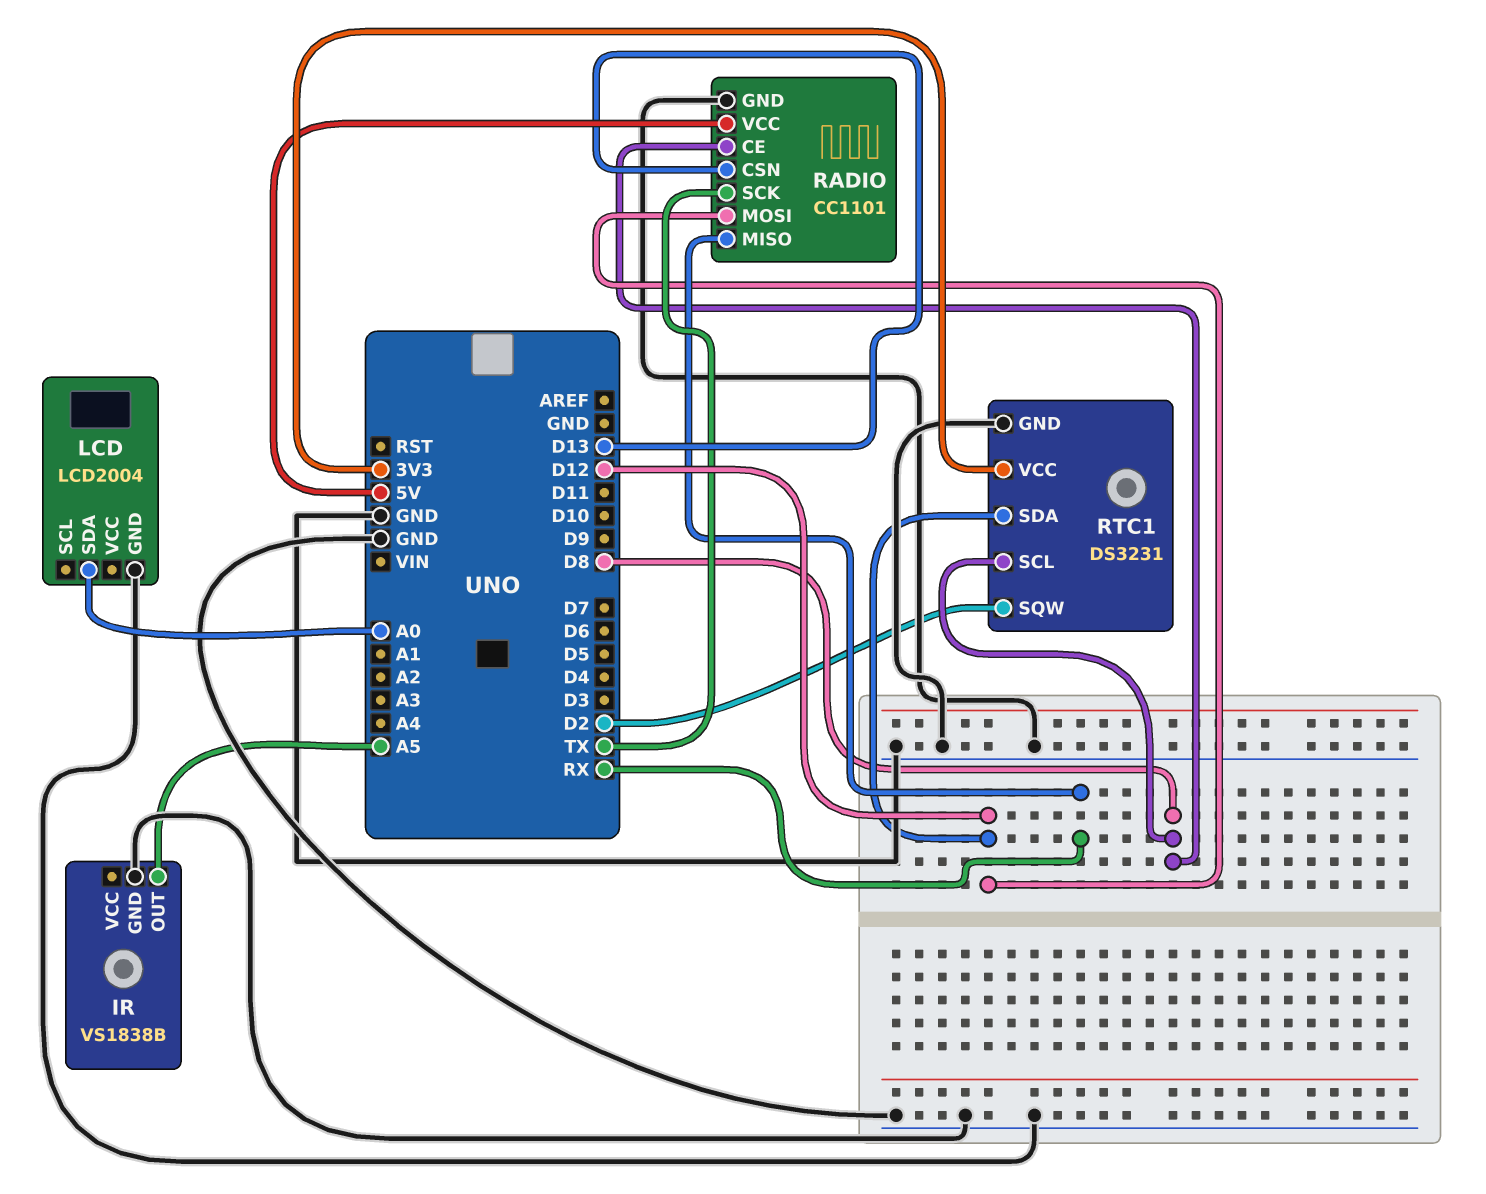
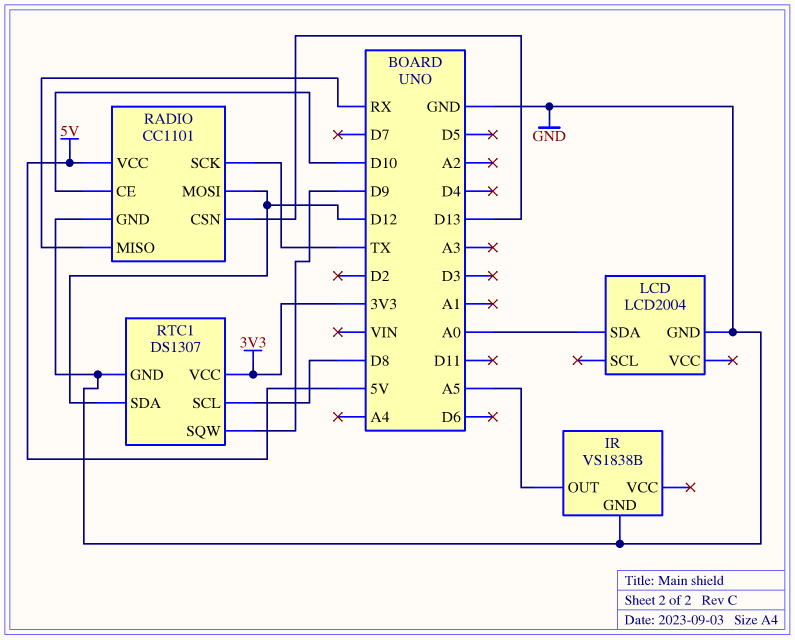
RADIO pin CE: D8 -> D10
RTC1: DS3231 -> DS1307
RTC1 pin SQW: D2 -> D9

